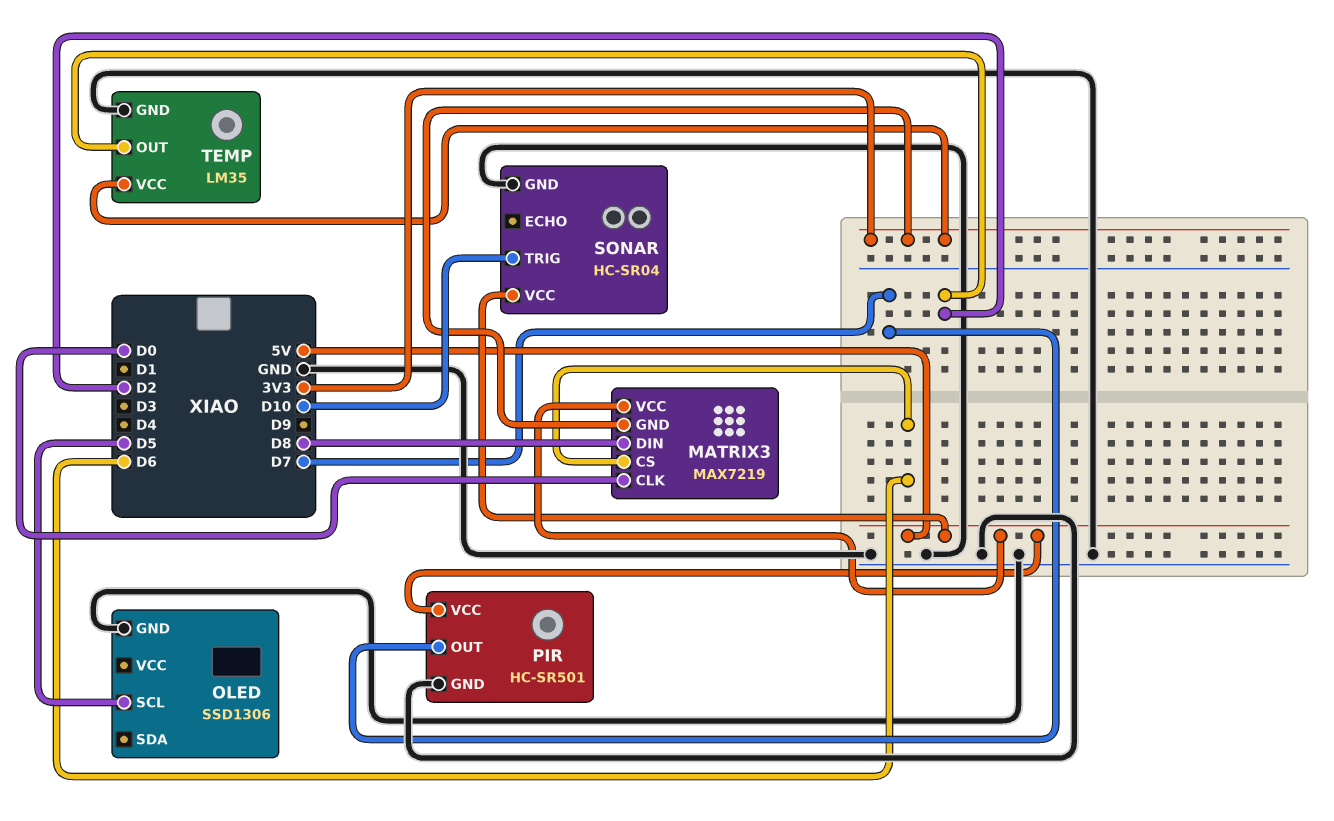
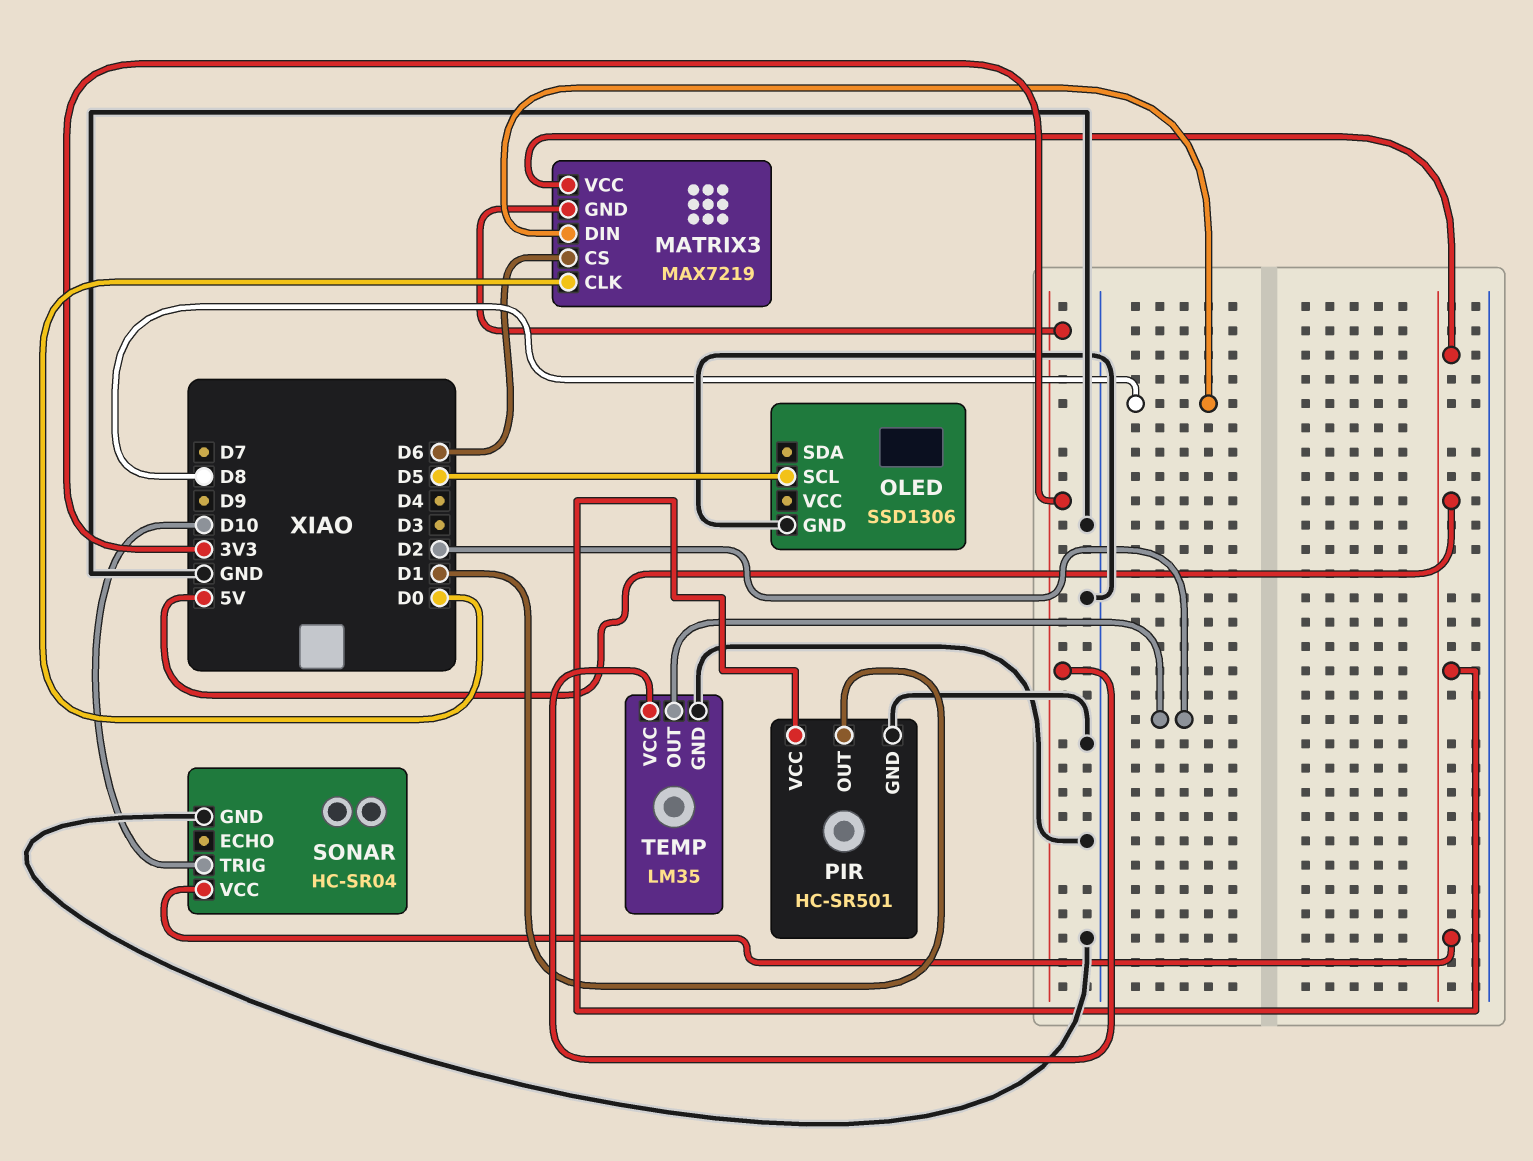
PIR pin OUT: D7 -> D1

